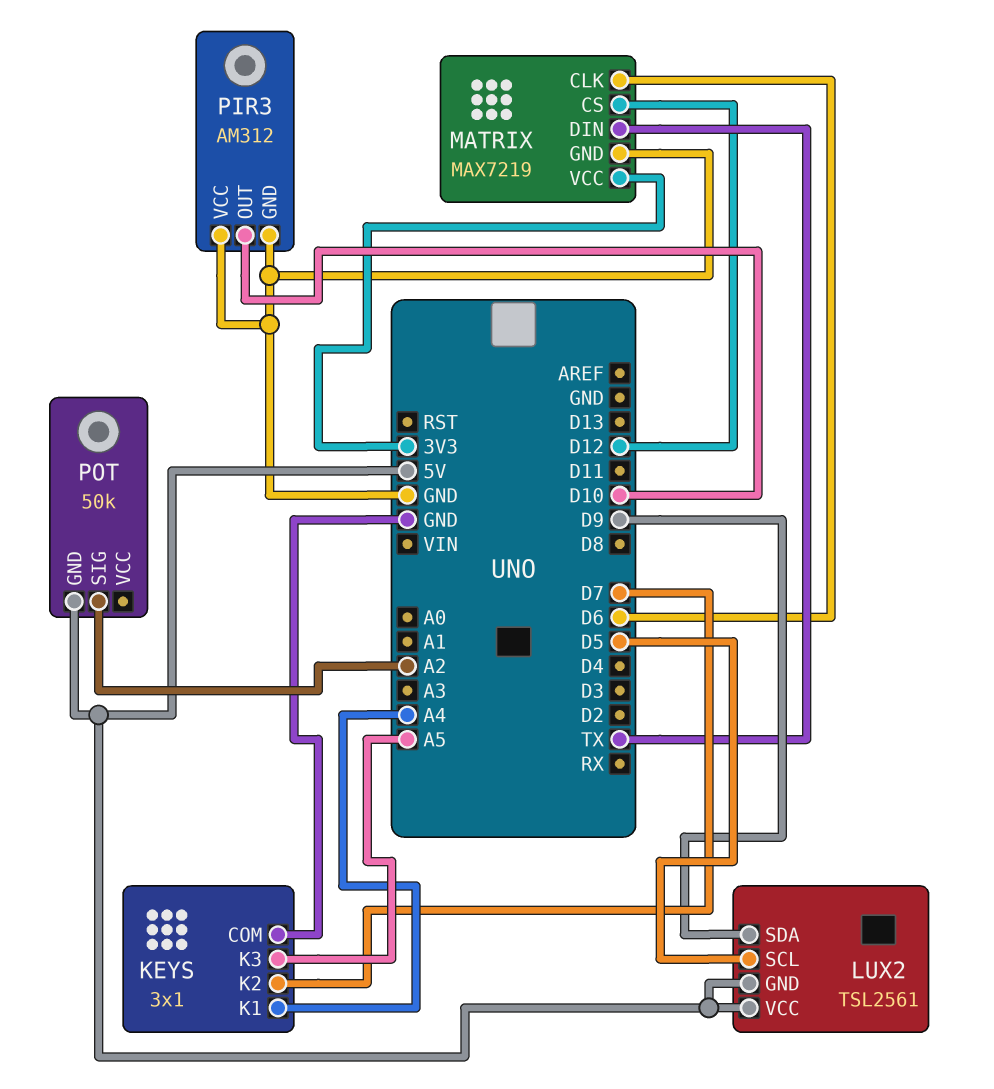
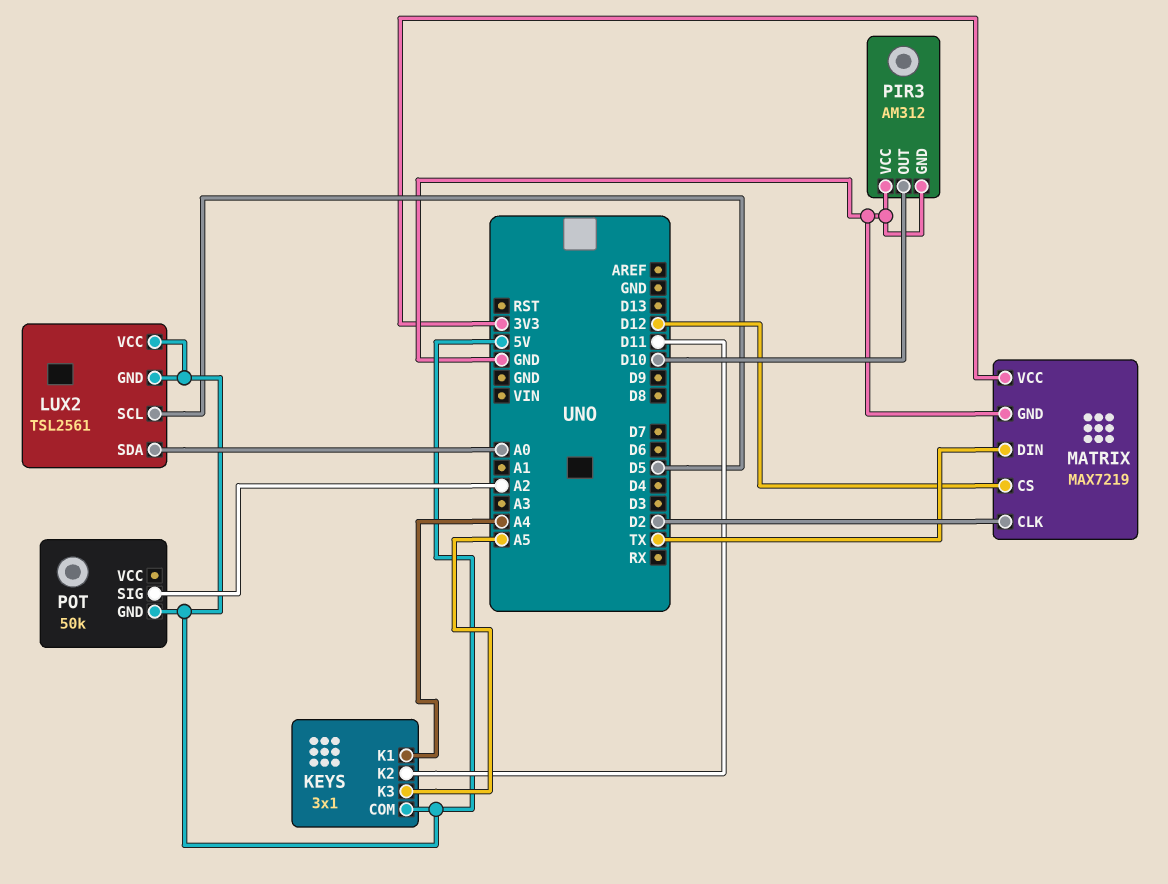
KEYS pin COM: GND -> 5V
KEYS pin K2: D7 -> D11
LUX2 pin SDA: D9 -> A0
MATRIX pin CLK: D6 -> D2

